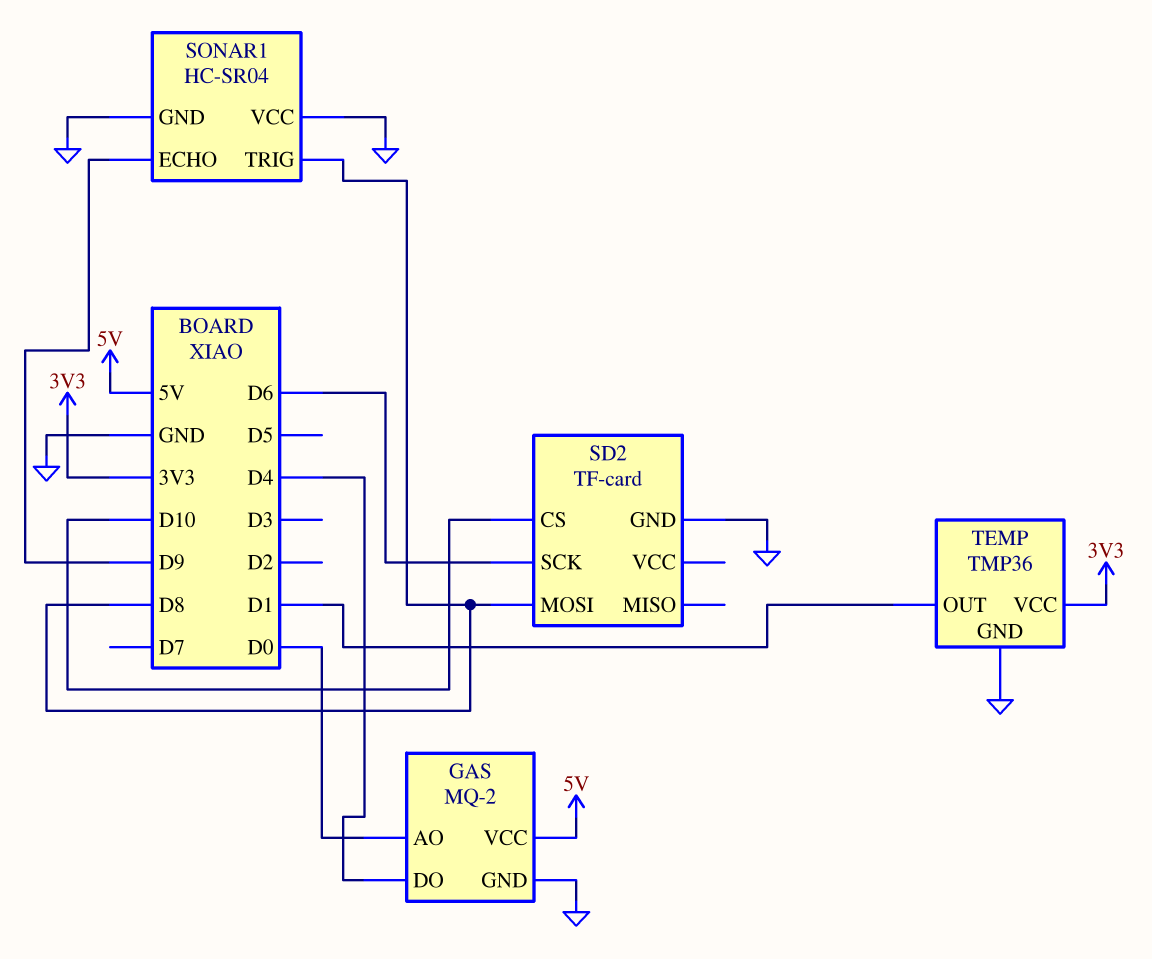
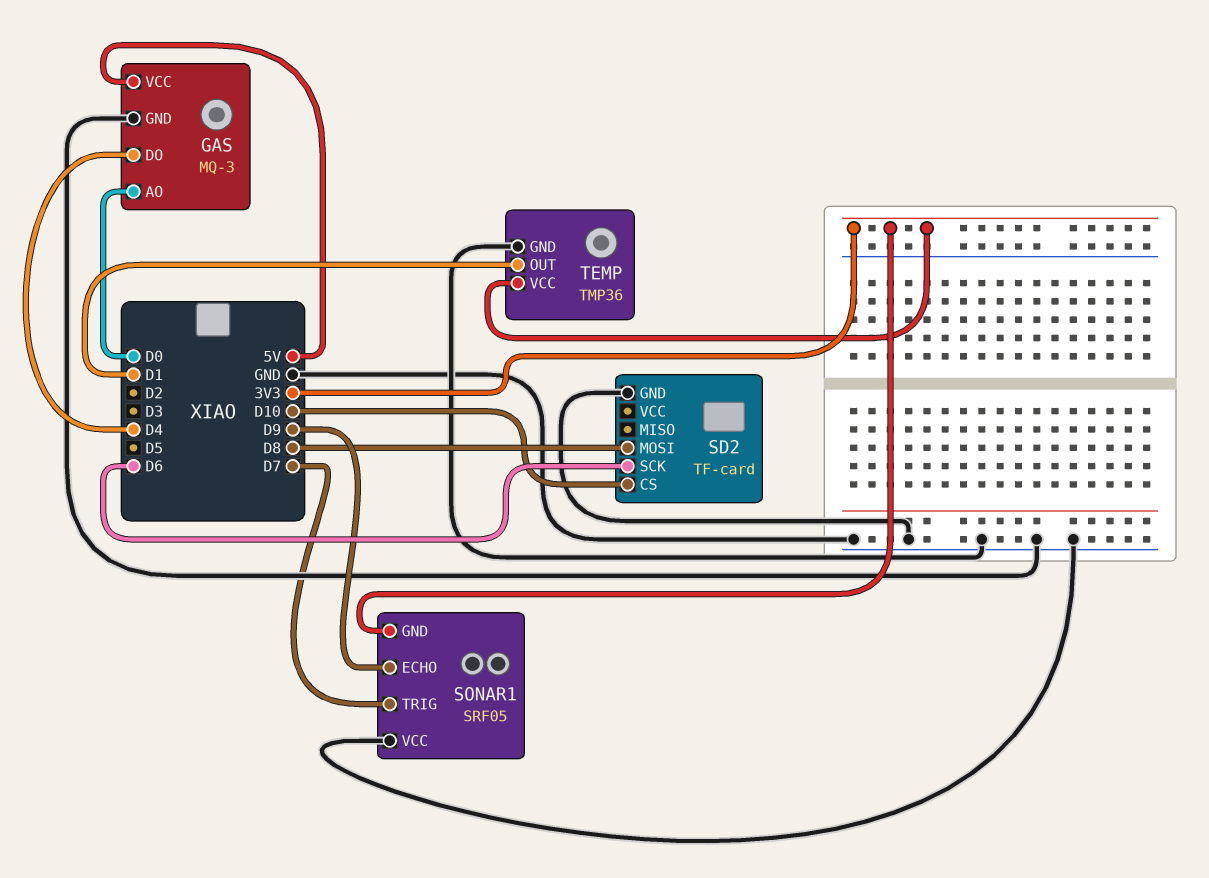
GAS: MQ-2 -> MQ-3
SONAR1: HC-SR04 -> SRF05
SONAR1 pin GND: GND -> 3V3
SONAR1 pin TRIG: D8 -> D7

